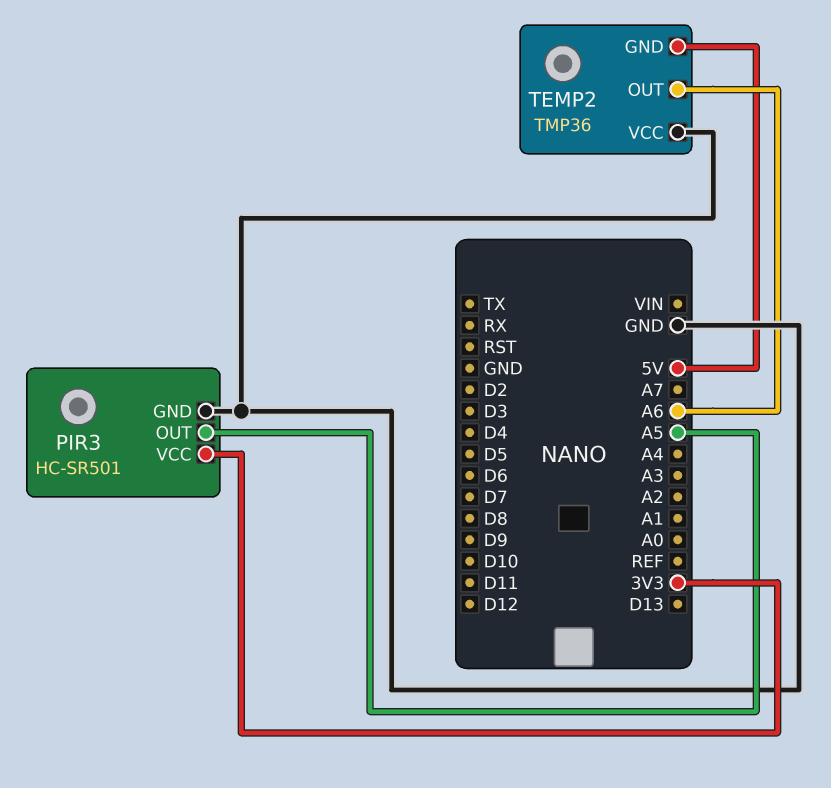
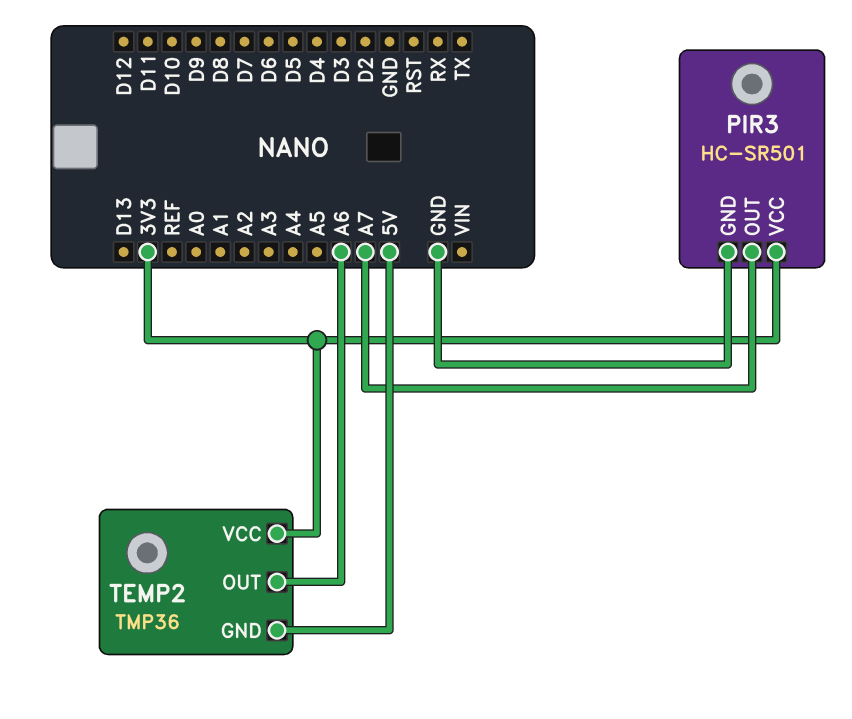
PIR3 pin OUT: A5 -> A7
TEMP2 pin VCC: GND -> 3V3

